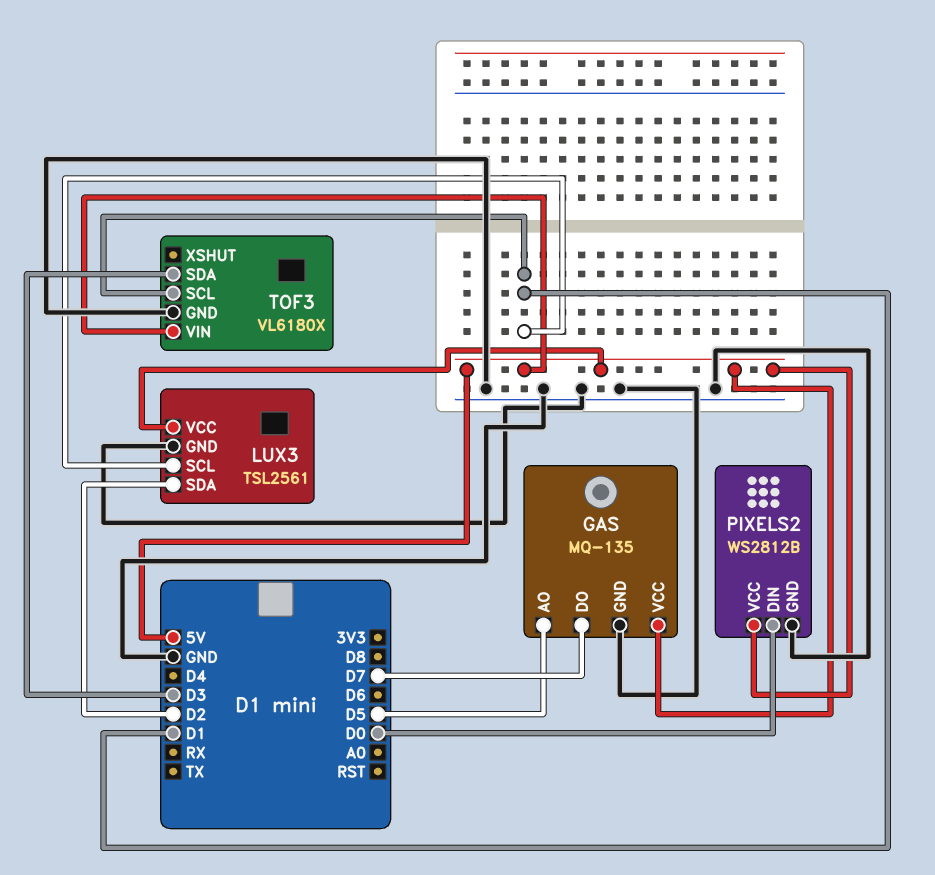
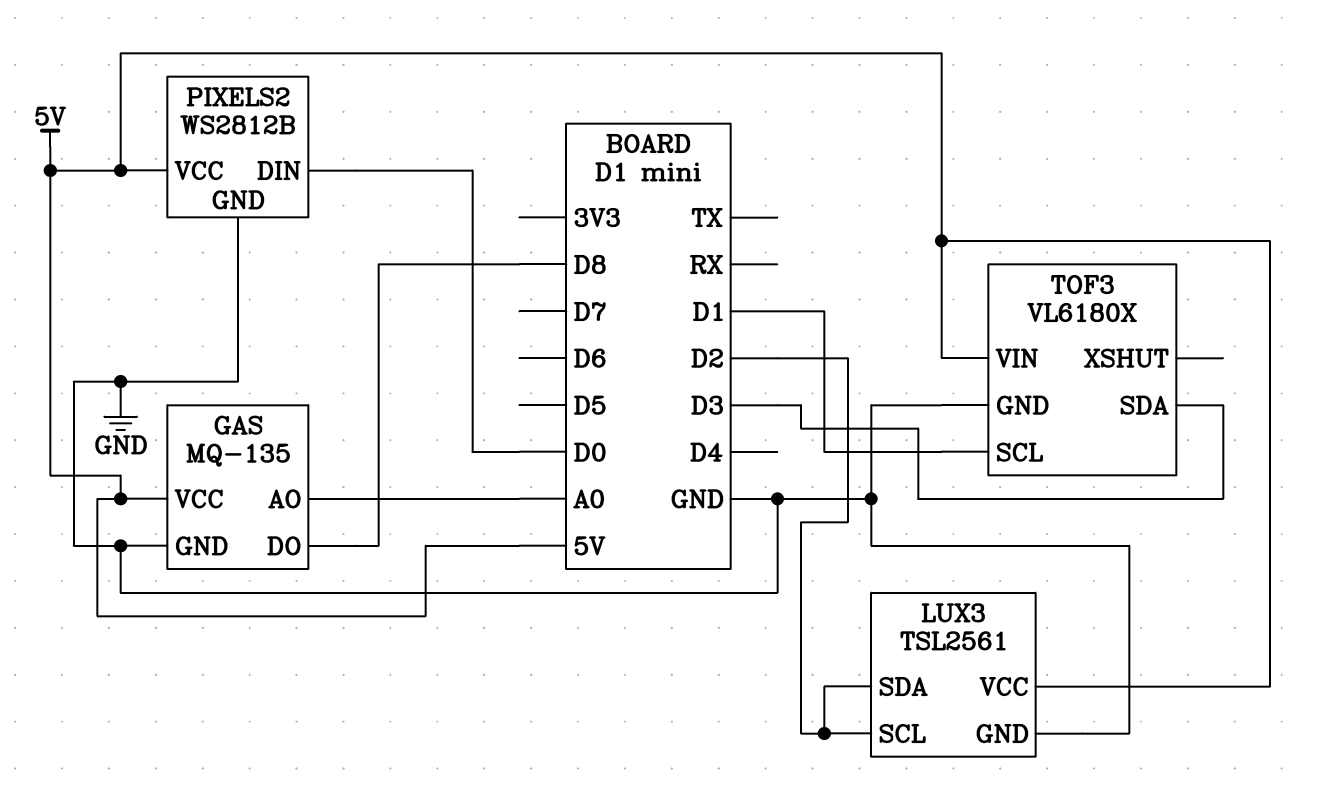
GAS pin AO: D5 -> A0
GAS pin DO: D7 -> D8
LUX3 pin SCL: D1 -> D2

